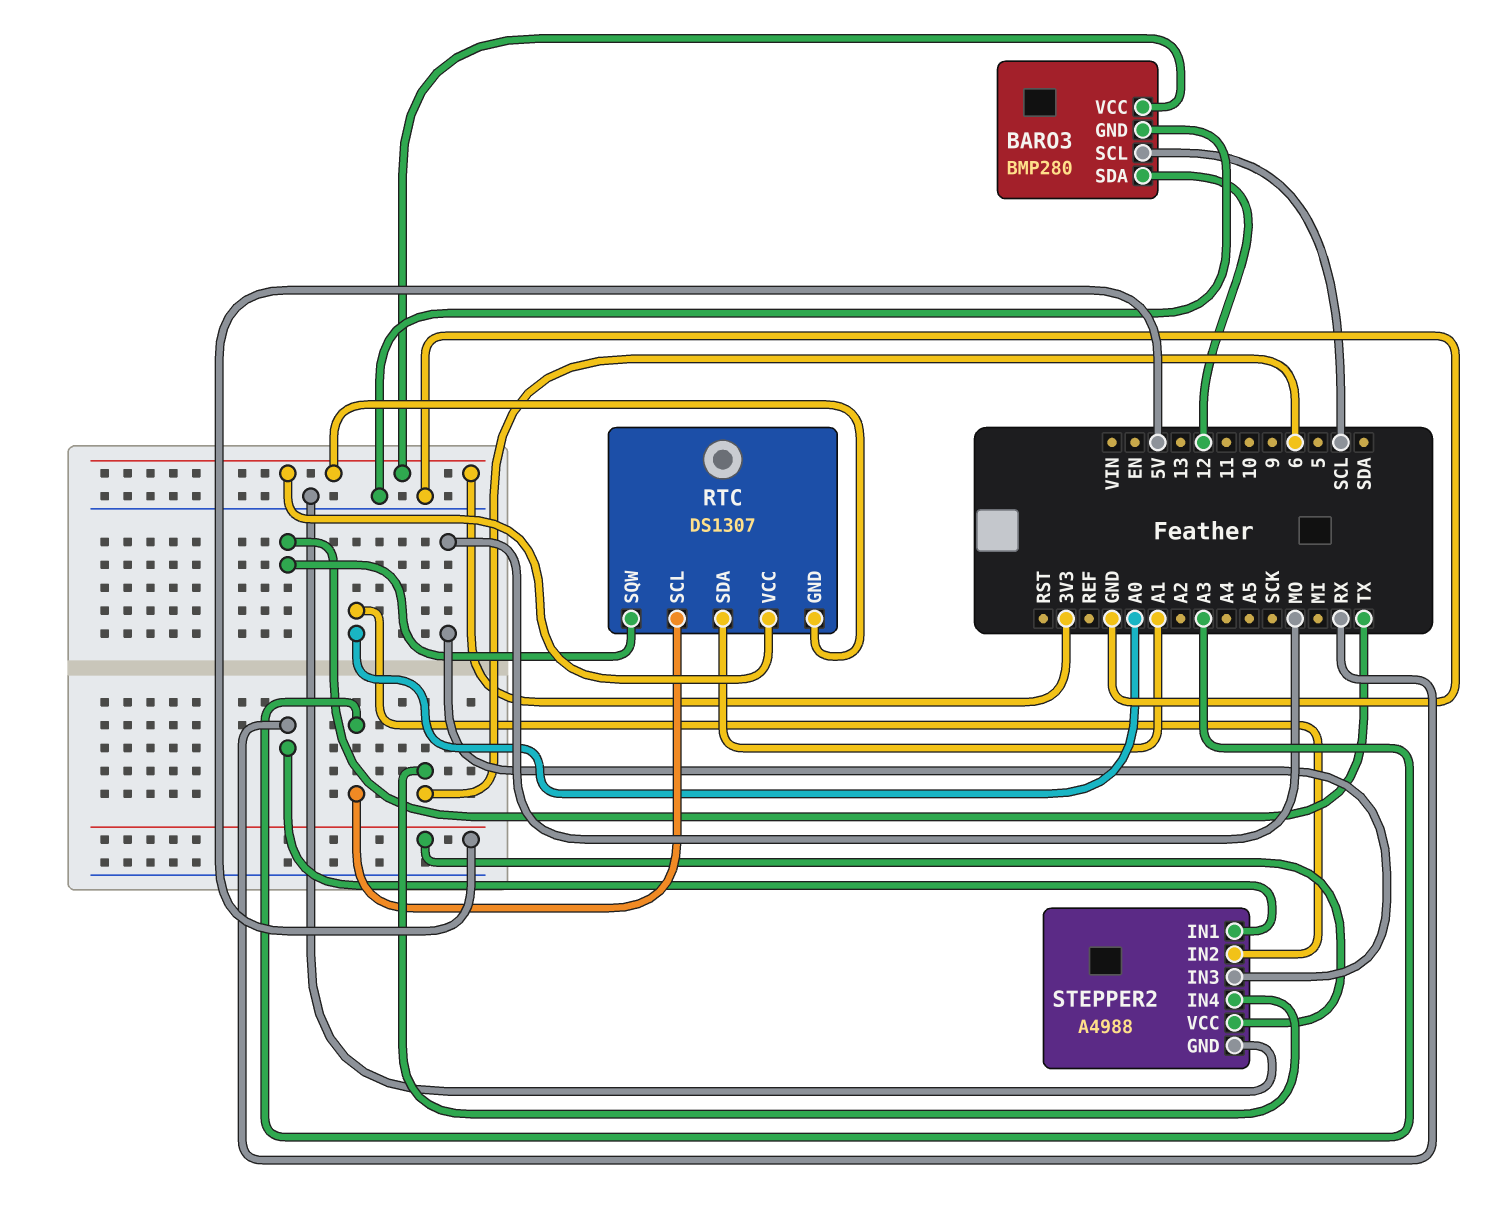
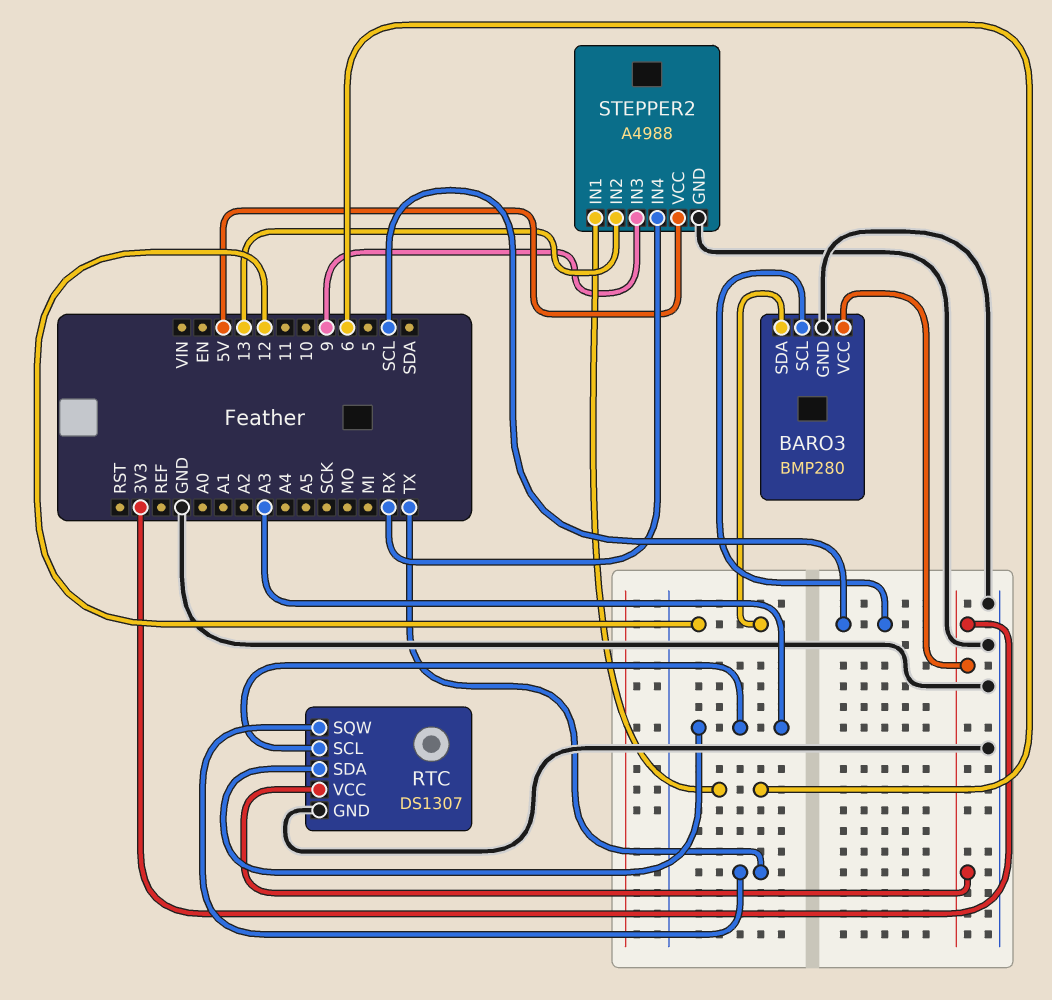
RTC pin GND: 3V3 -> GND
RTC pin SDA: A1 -> A3
STEPPER2 pin IN1: RX -> 6
STEPPER2 pin IN2: A0 -> 13
STEPPER2 pin IN3: MO -> 9
STEPPER2 pin IN4: 6 -> RX

